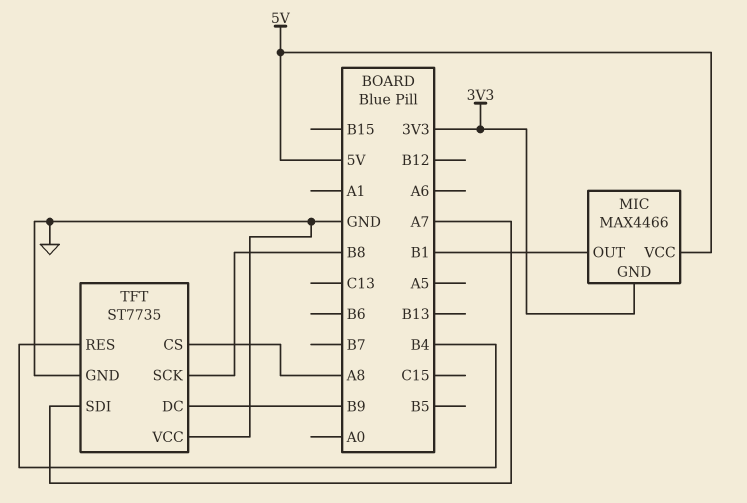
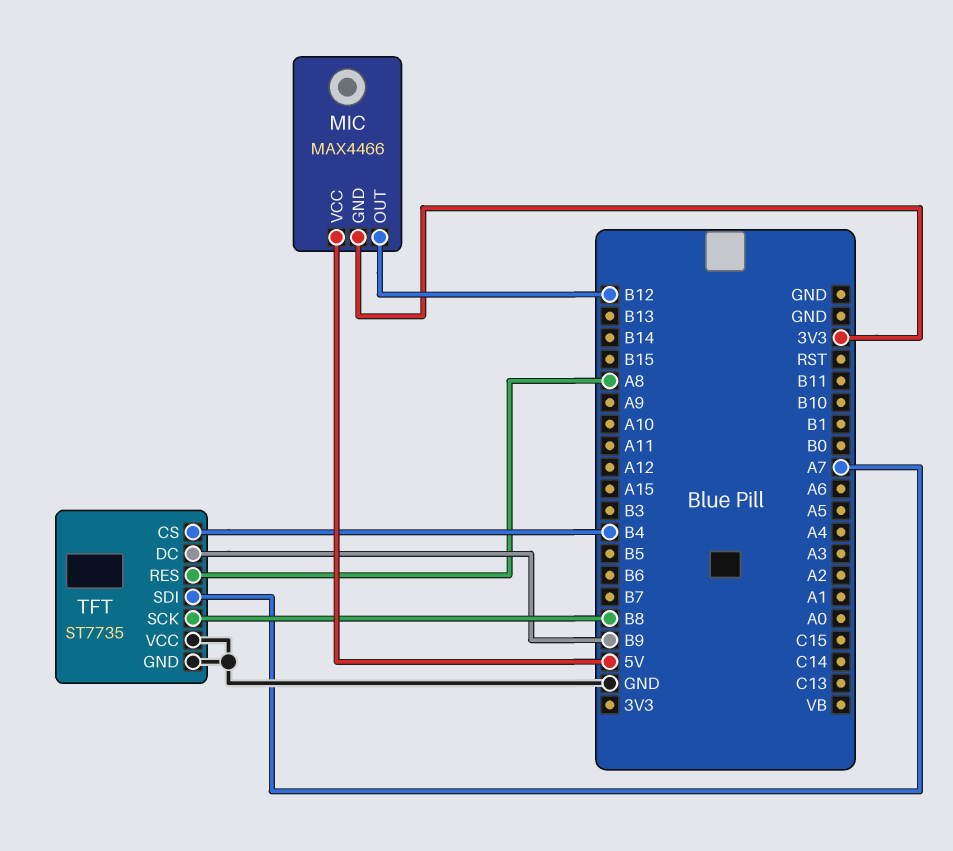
MIC pin OUT: B1 -> B12
TFT pin CS: A8 -> B4
TFT pin RES: B4 -> A8

